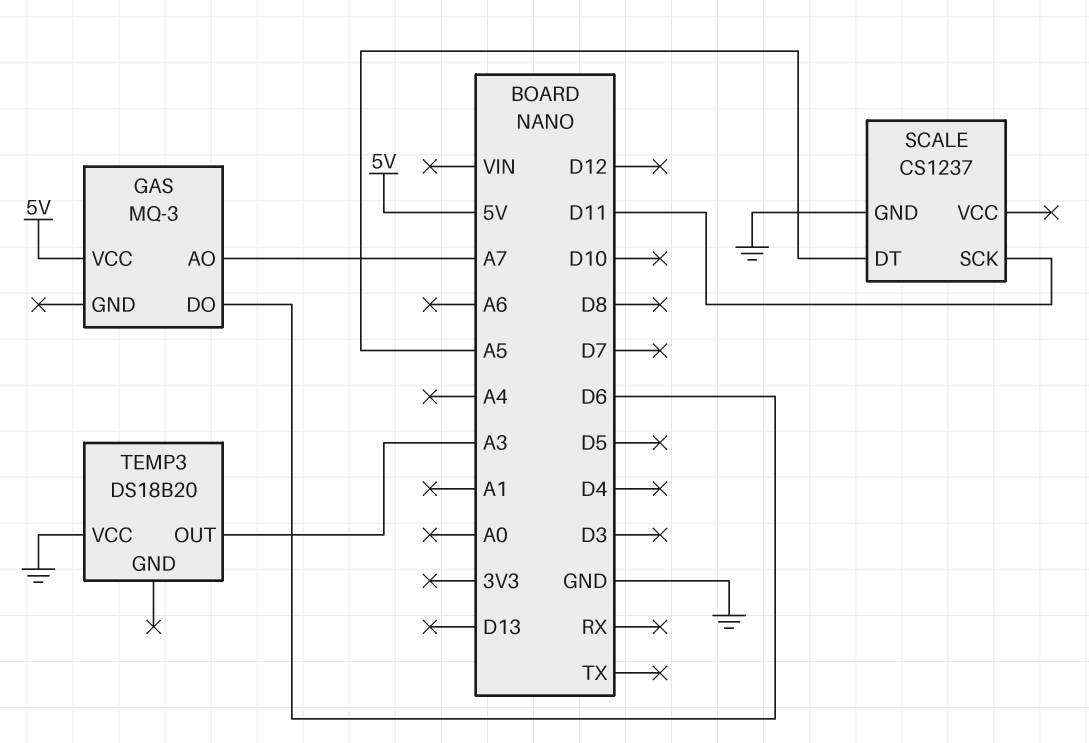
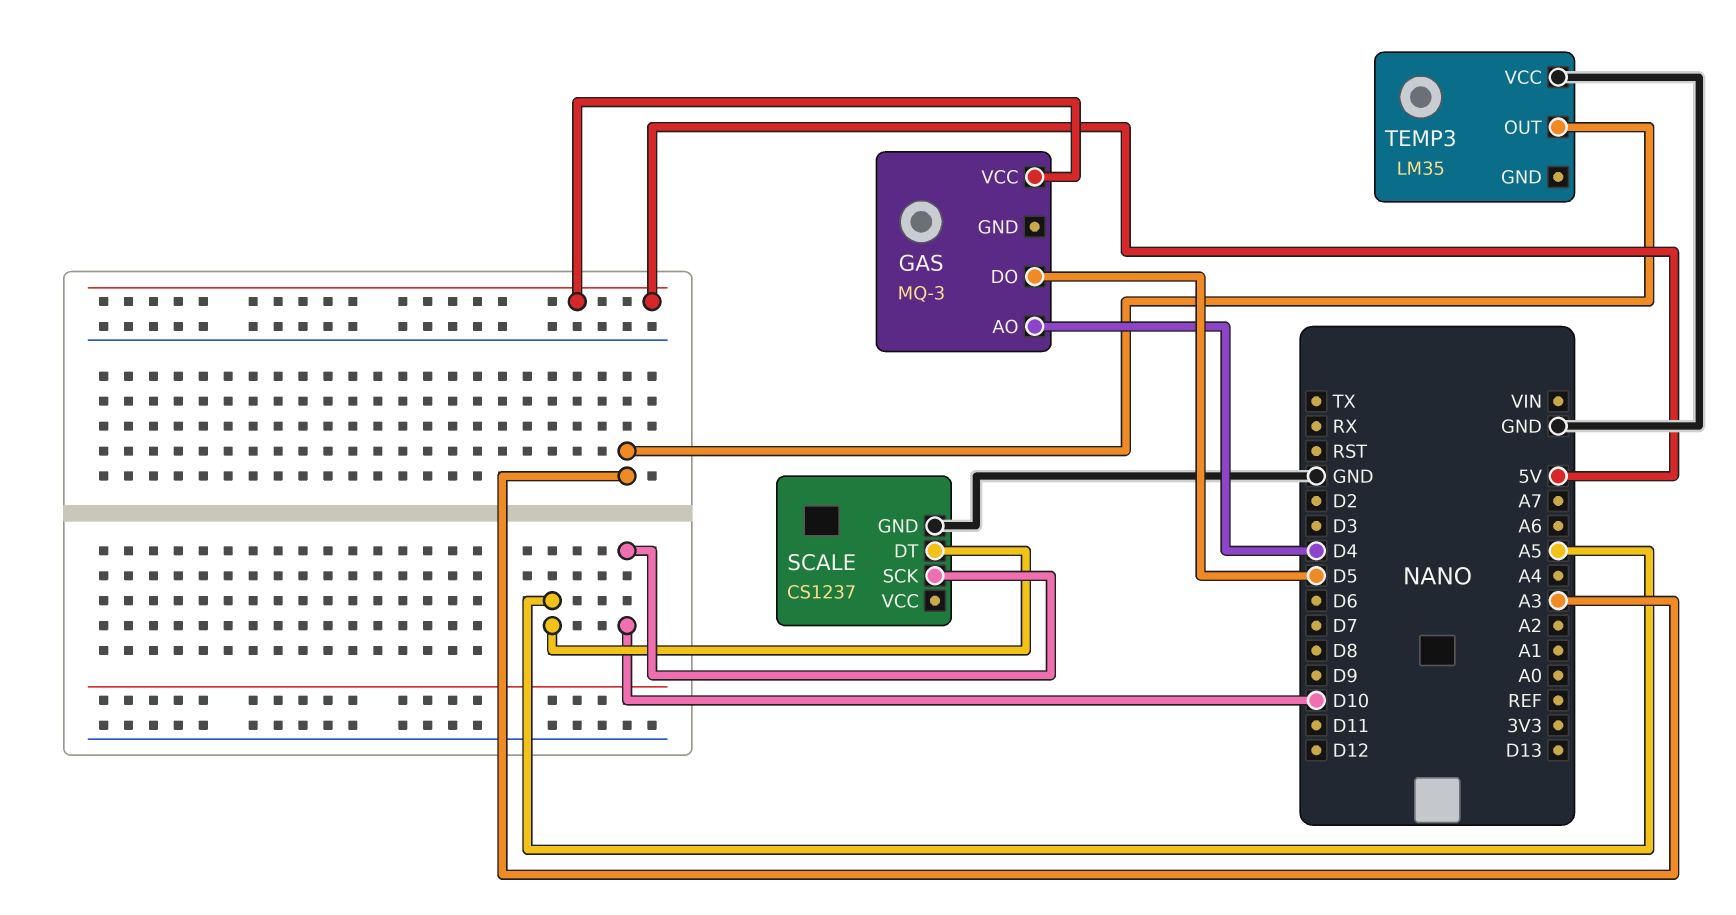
GAS pin AO: A7 -> D4
GAS pin DO: D6 -> D5
SCALE pin SCK: D11 -> D10
TEMP3: DS18B20 -> LM35

